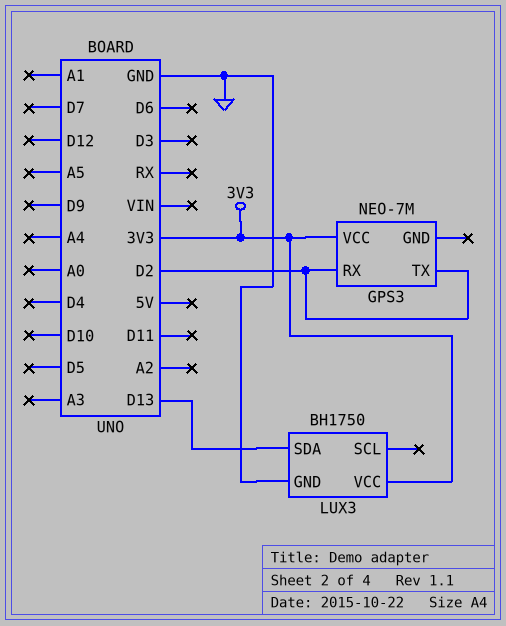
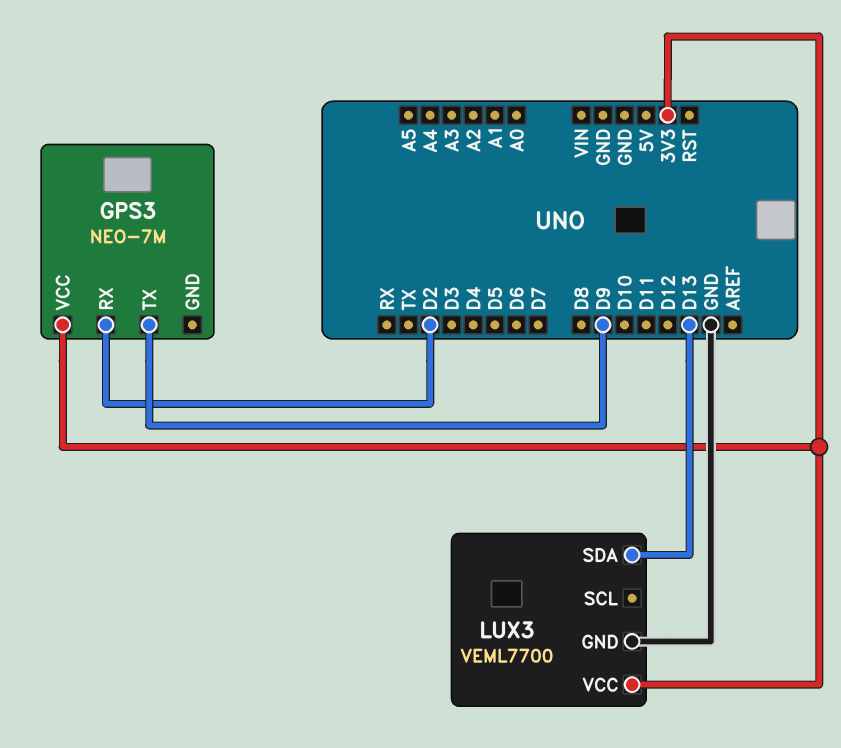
GPS3 pin TX: D2 -> D9
LUX3: BH1750 -> VEML7700

